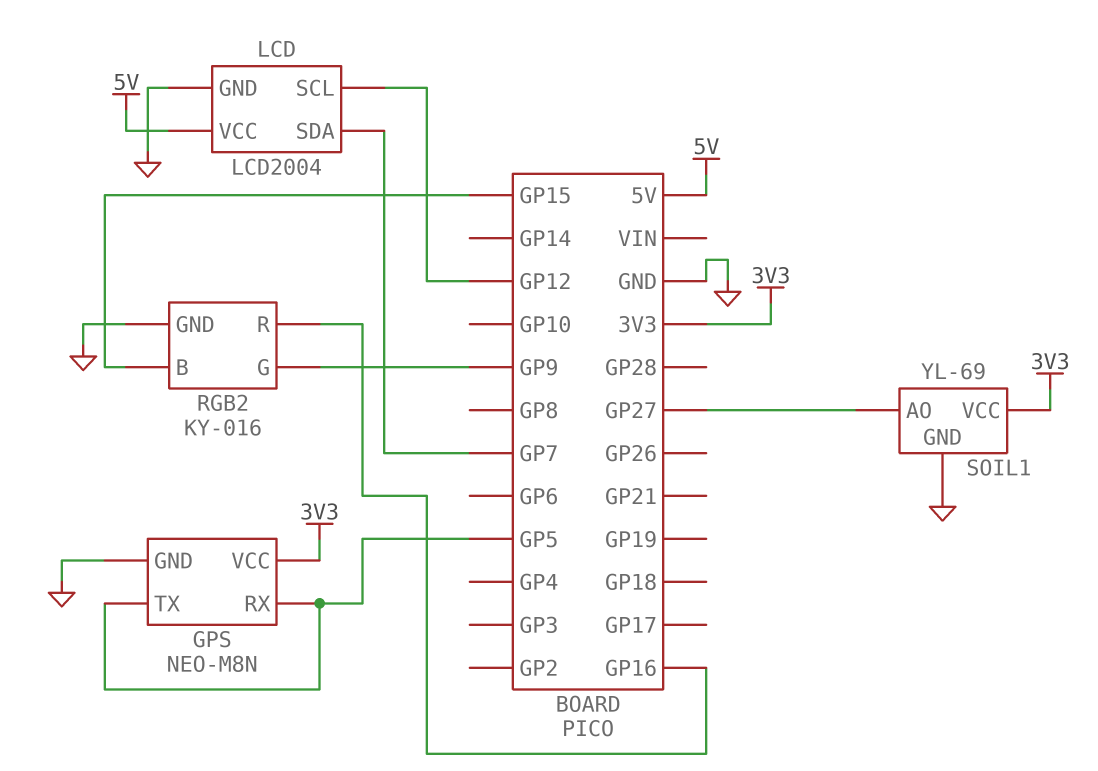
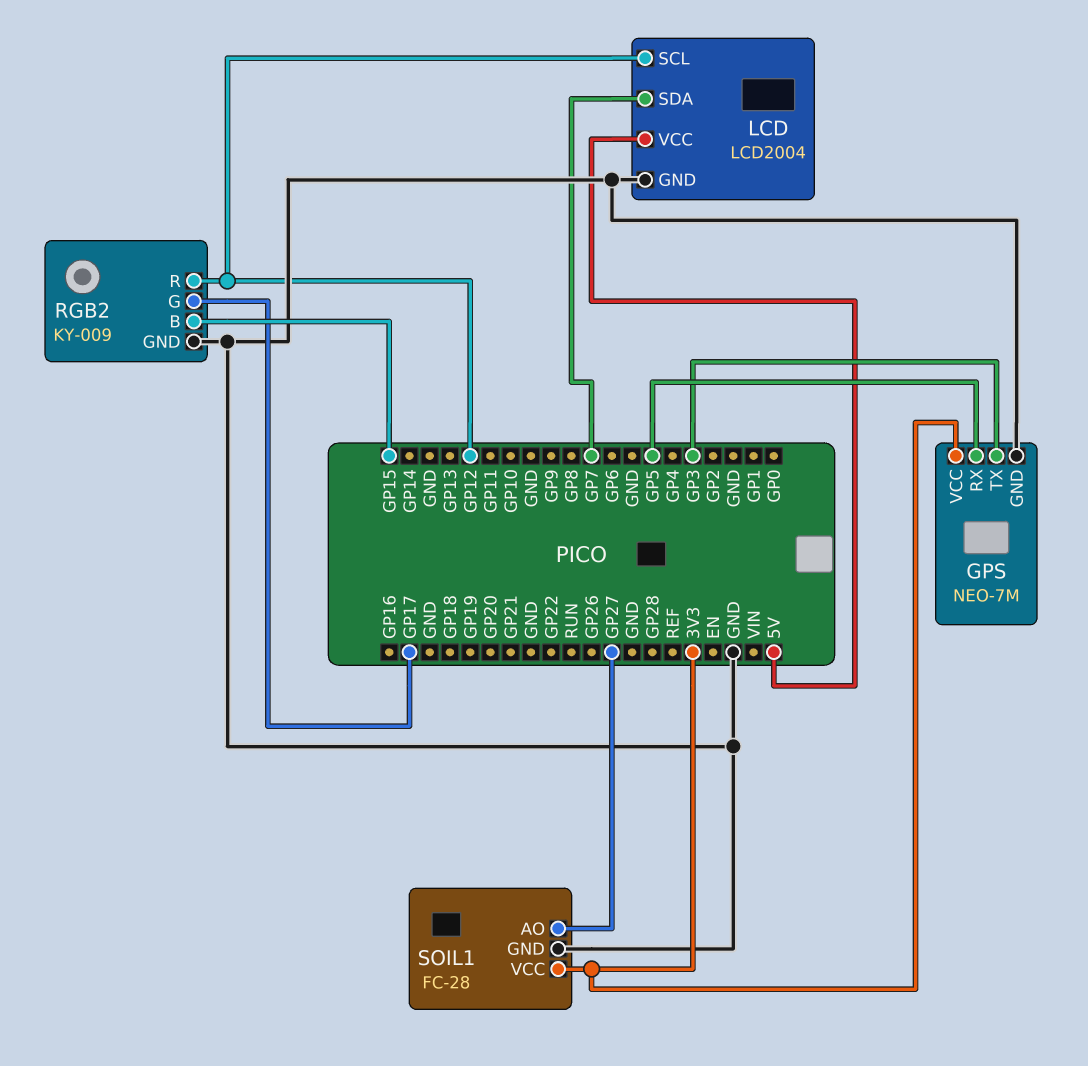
GPS: NEO-M8N -> NEO-7M
GPS pin TX: GP5 -> GP3
RGB2: KY-016 -> KY-009
RGB2 pin G: GP9 -> GP17
RGB2 pin R: GP16 -> GP12
SOIL1: YL-69 -> FC-28

